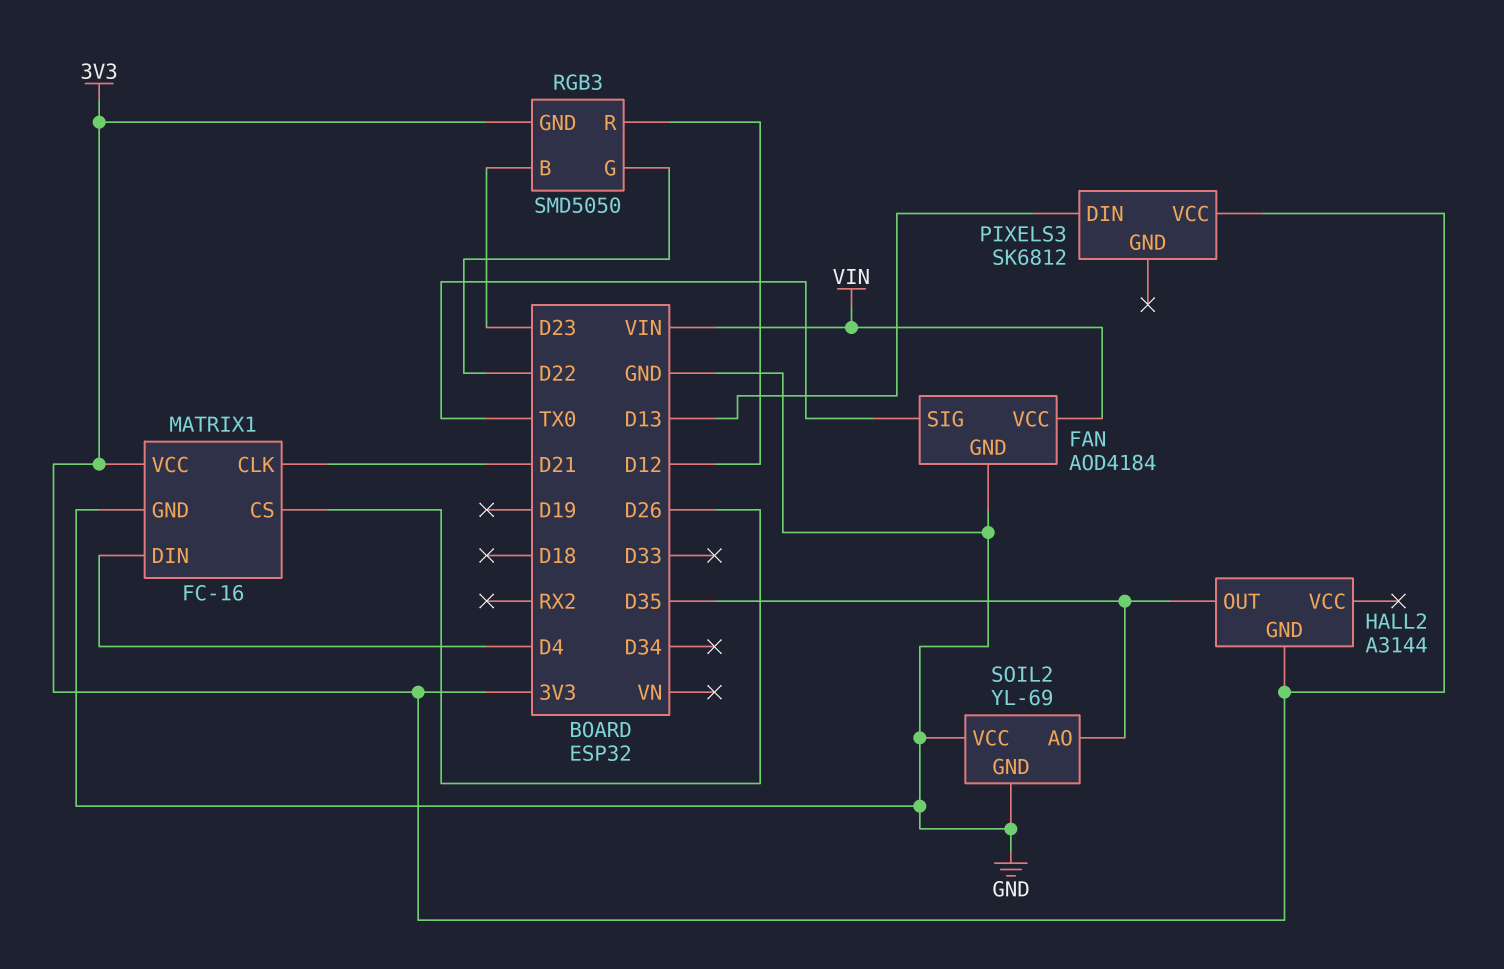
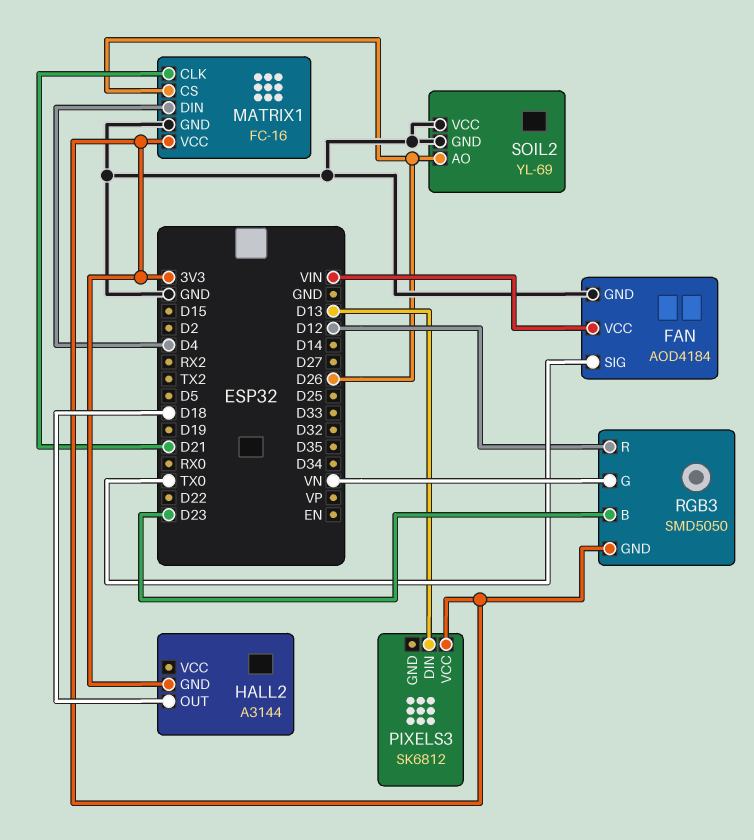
HALL2 pin OUT: D35 -> D18
RGB3 pin G: D22 -> VN
SOIL2 pin AO: D35 -> D26

